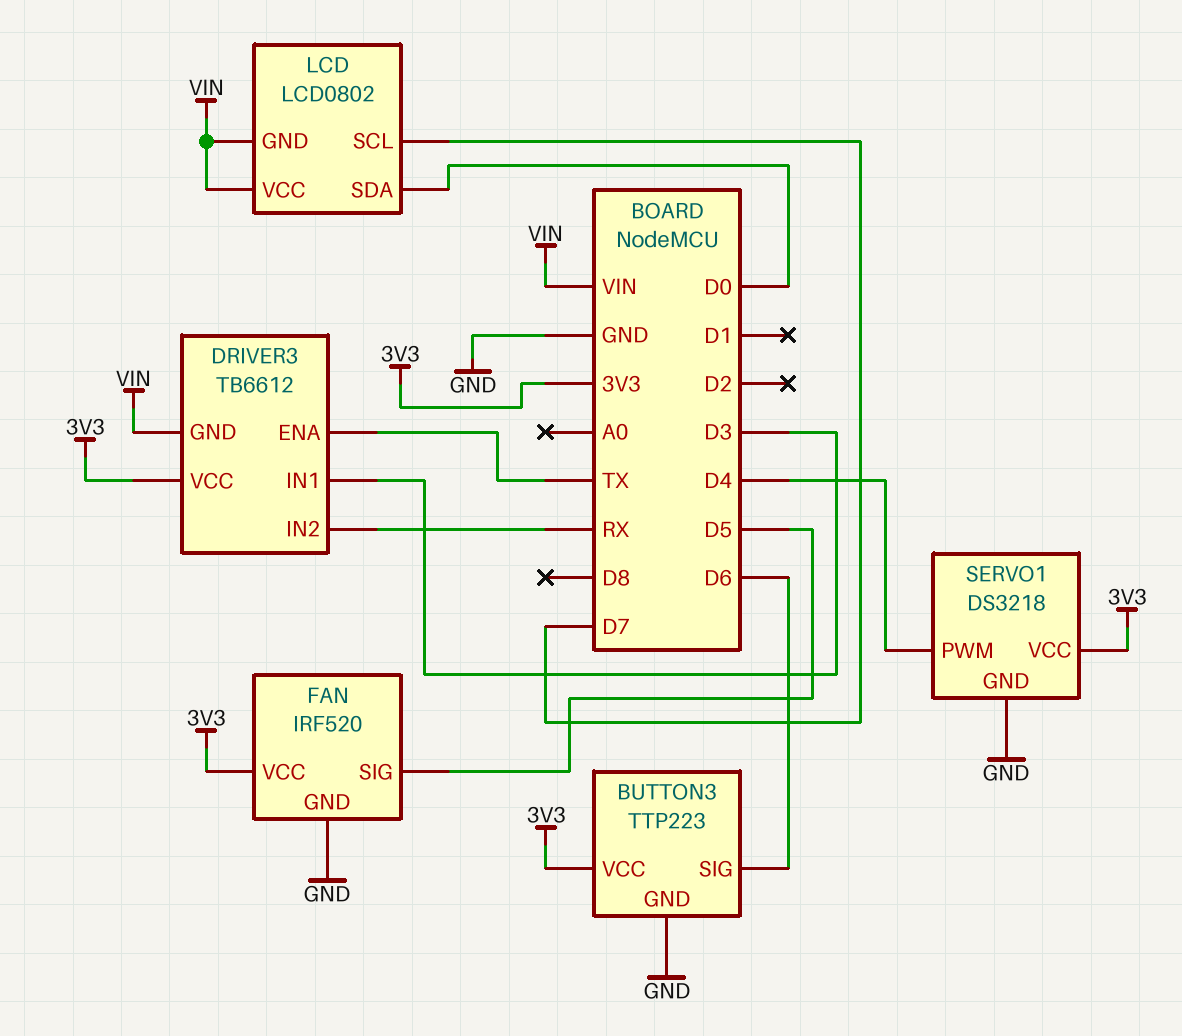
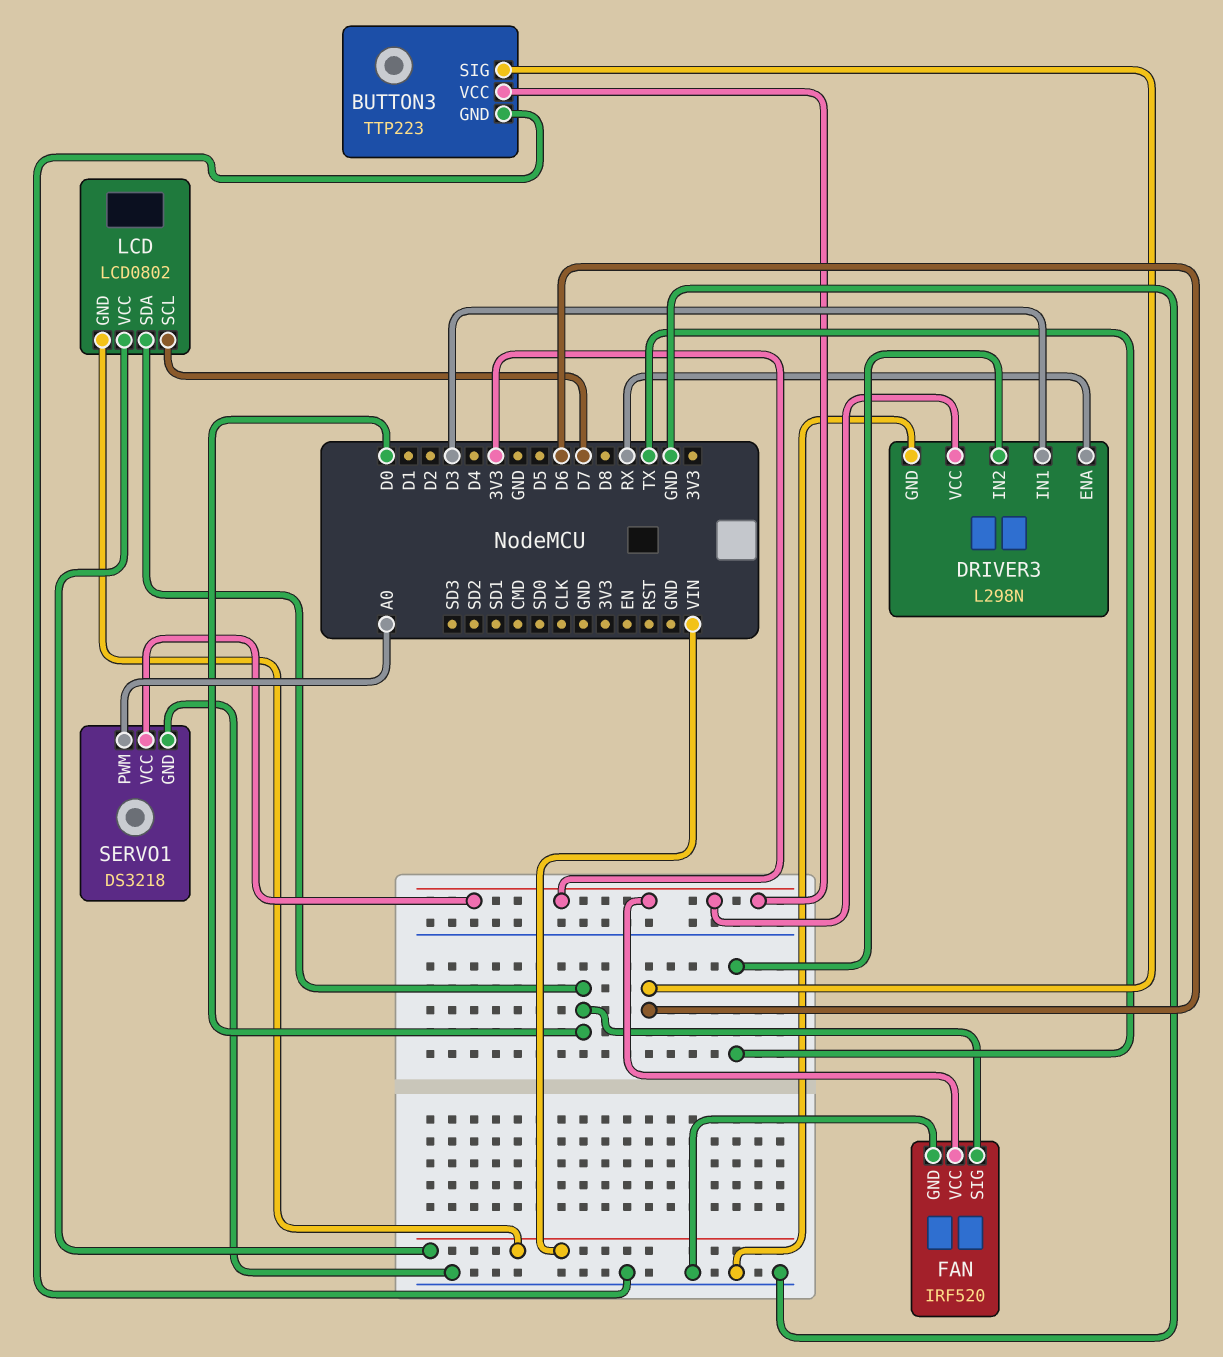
DRIVER3: TB6612 -> L298N
DRIVER3 pin ENA: TX -> RX
DRIVER3 pin GND: VIN -> GND
DRIVER3 pin IN2: RX -> TX
FAN pin SIG: D5 -> D0
SERVO1 pin PWM: D4 -> A0

